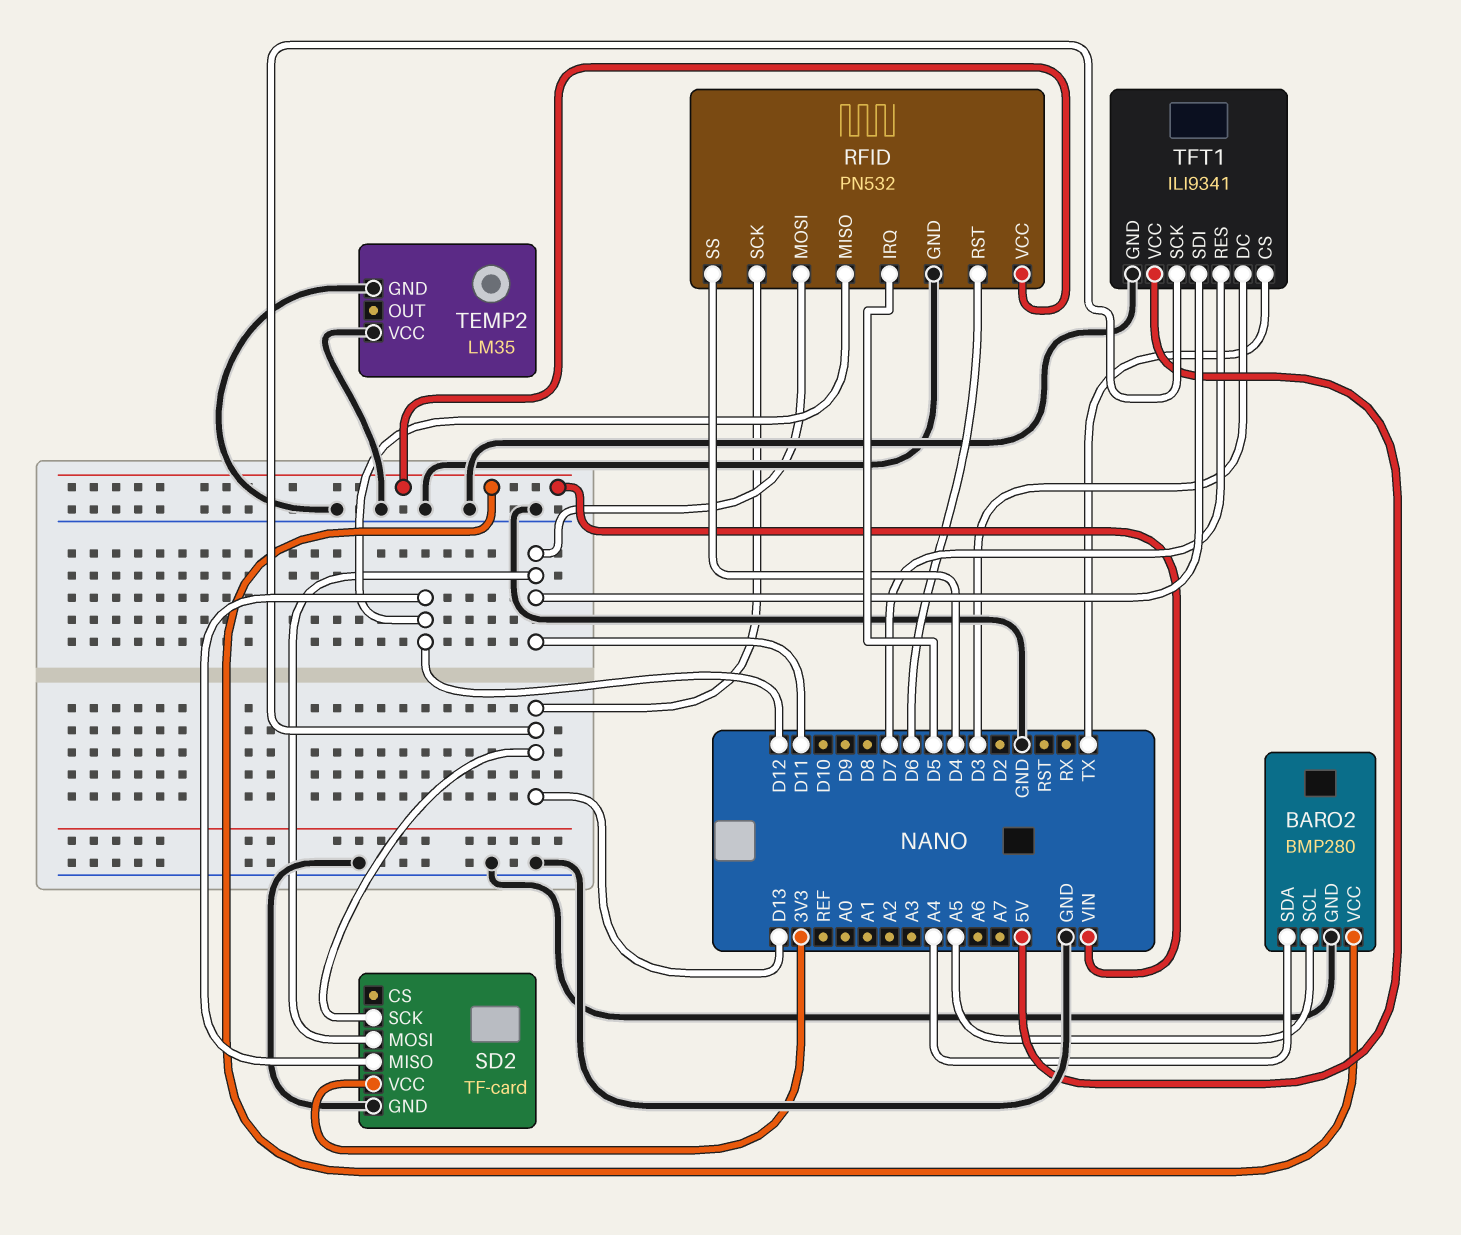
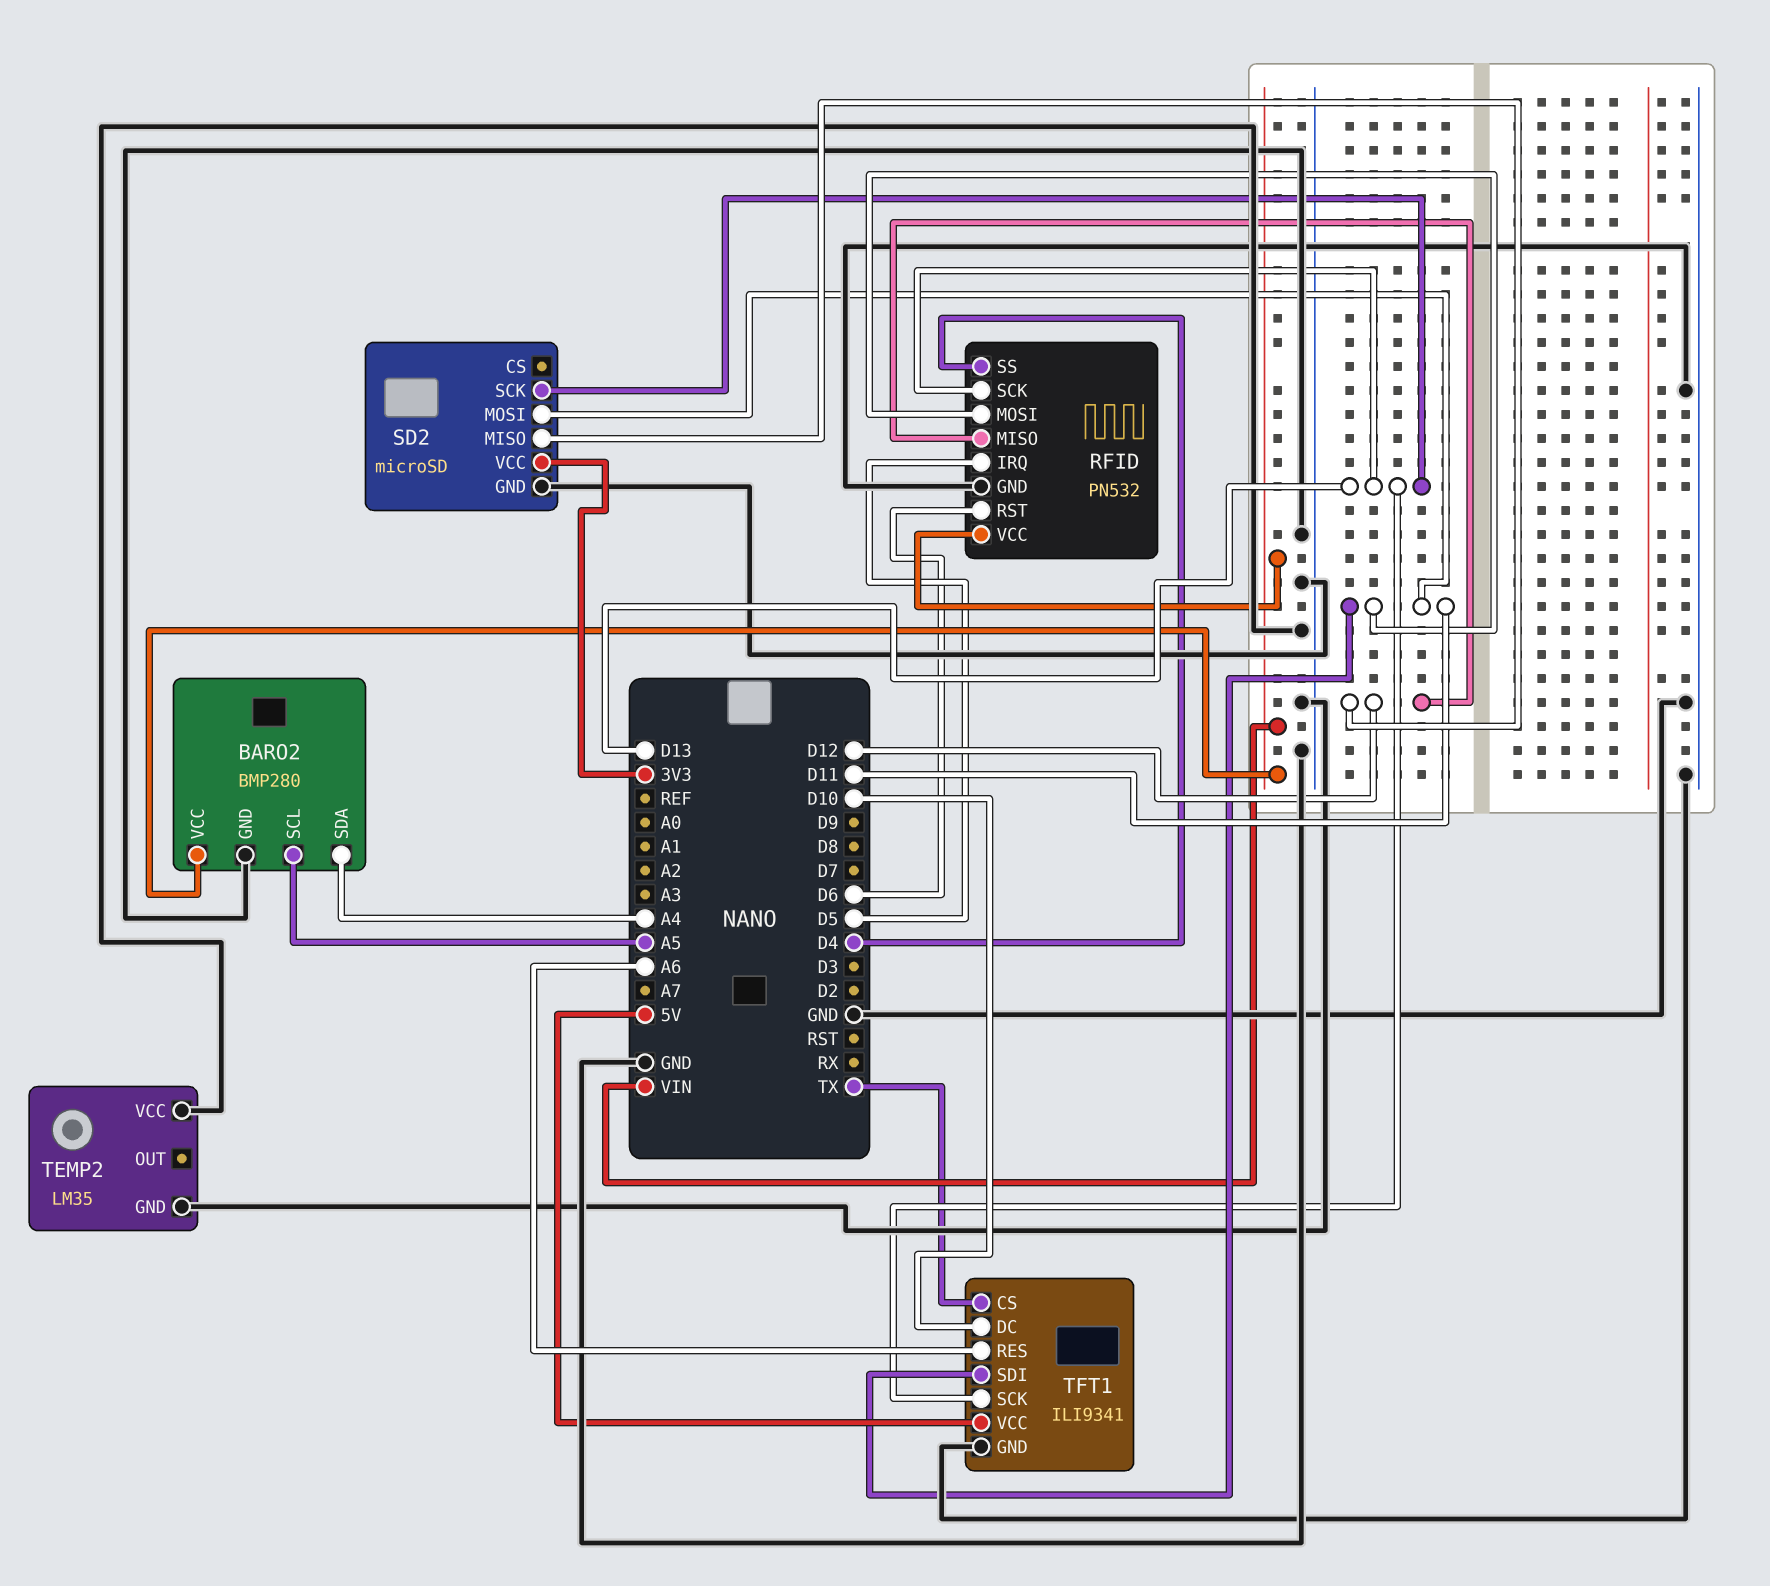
SD2: TF-card -> microSD
TFT1 pin DC: D3 -> D10
TFT1 pin RES: D7 -> A6

